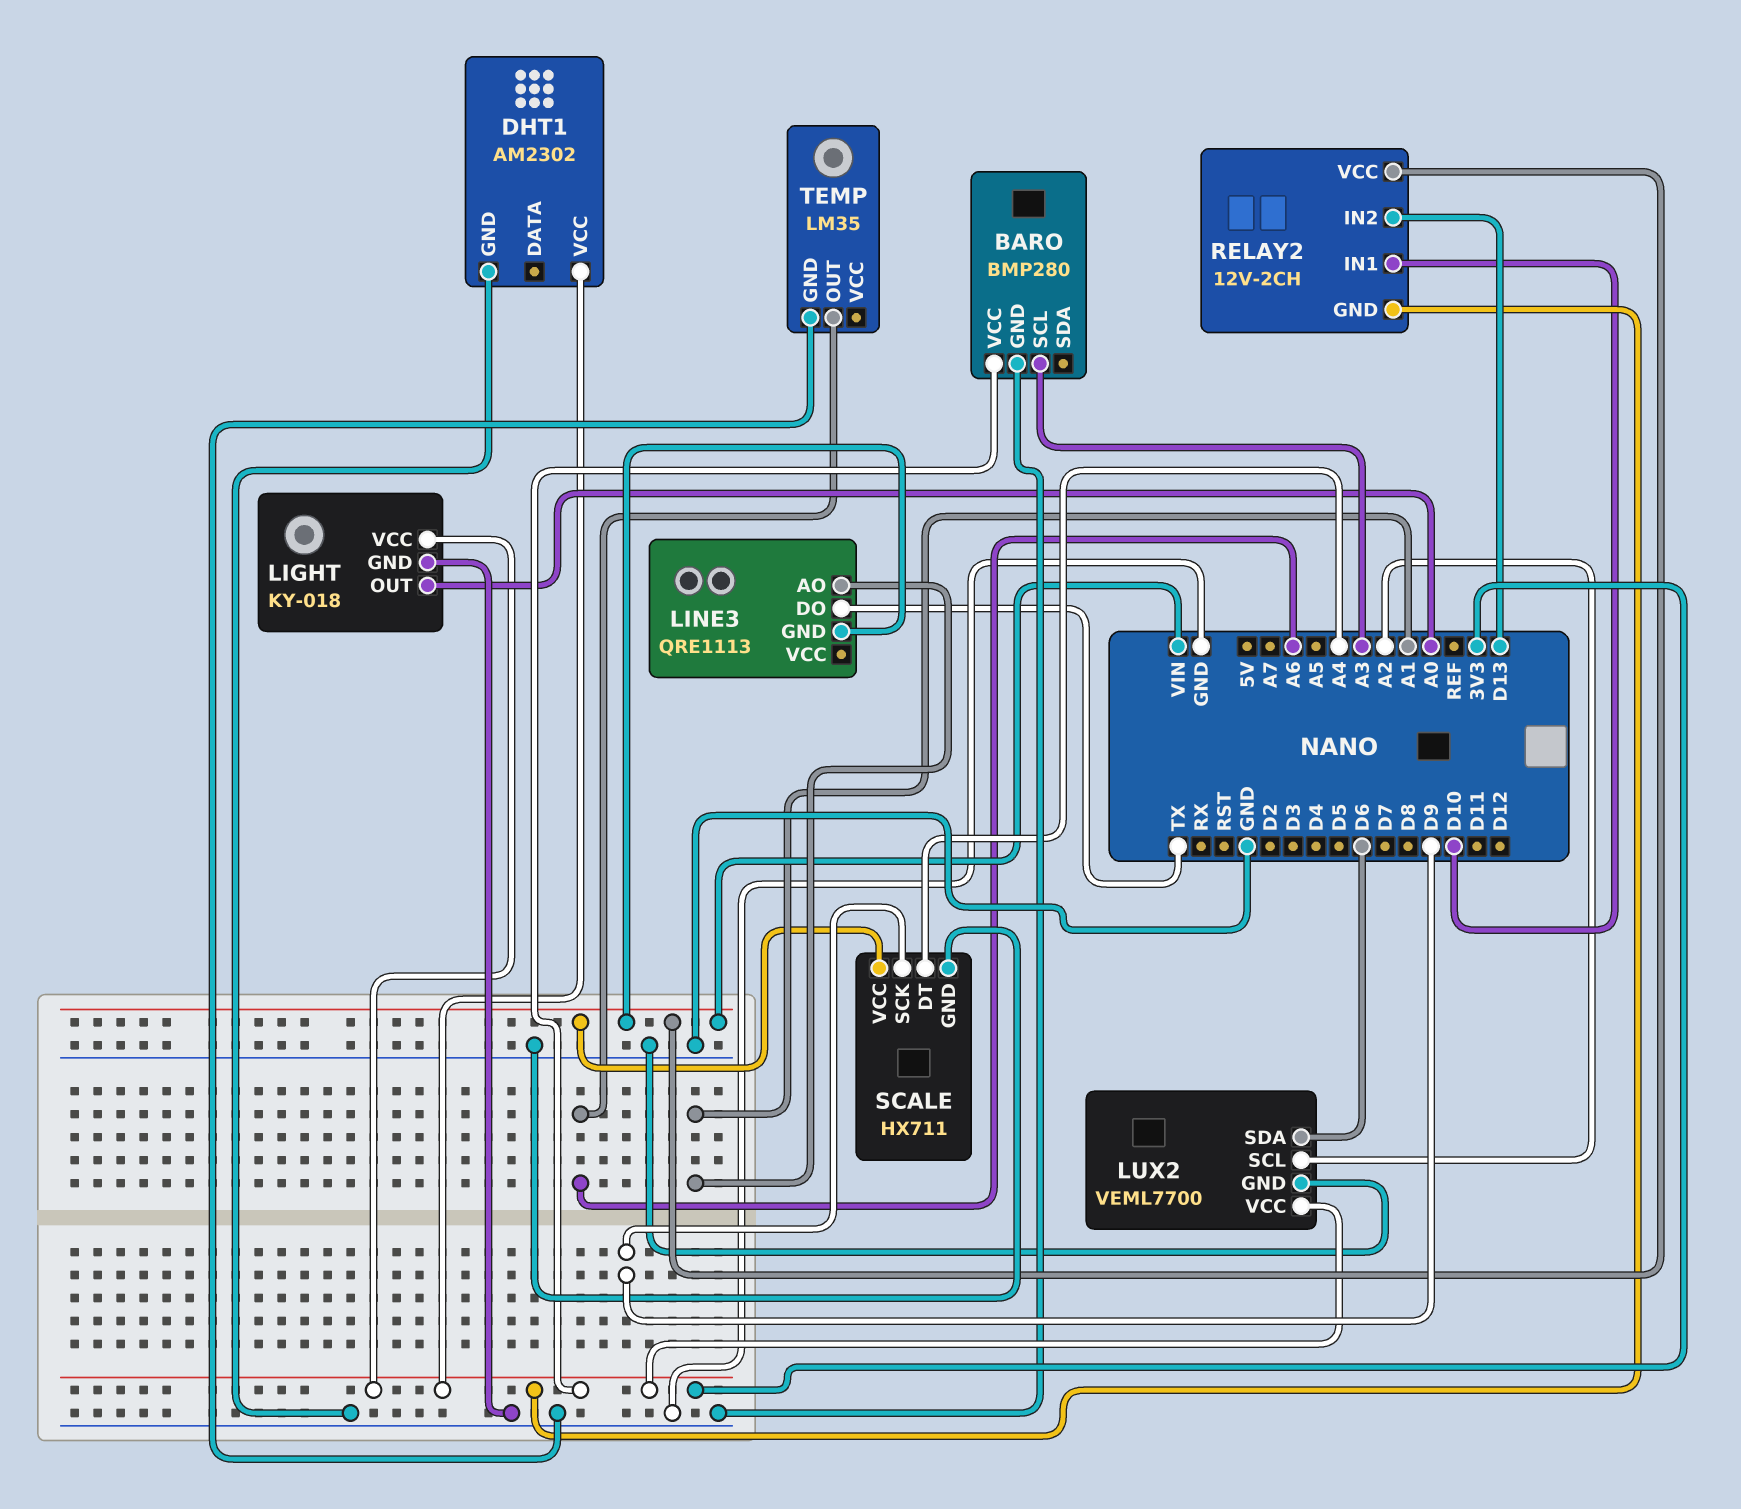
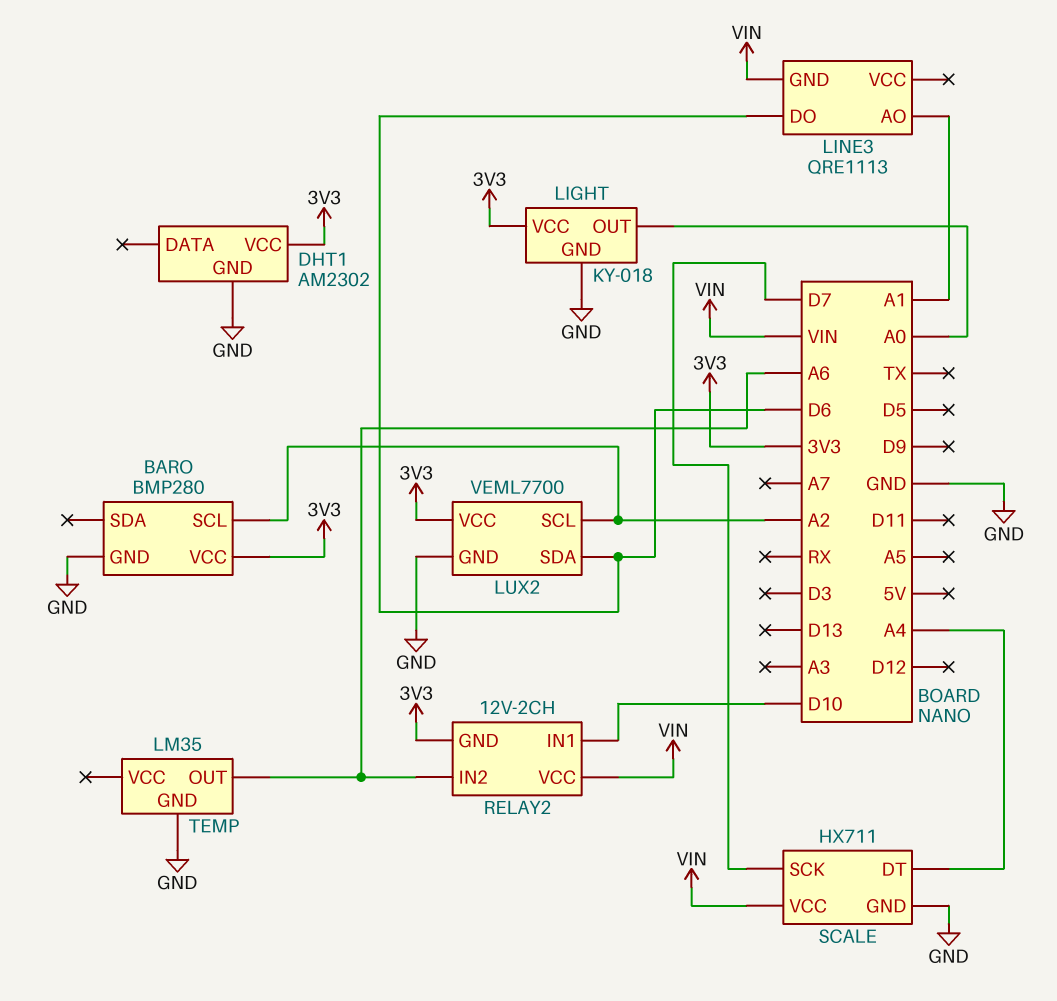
BARO pin SCL: A3 -> A2
LINE3 pin DO: TX -> D6
RELAY2 pin IN2: D13 -> A6
SCALE pin SCK: D9 -> D7

